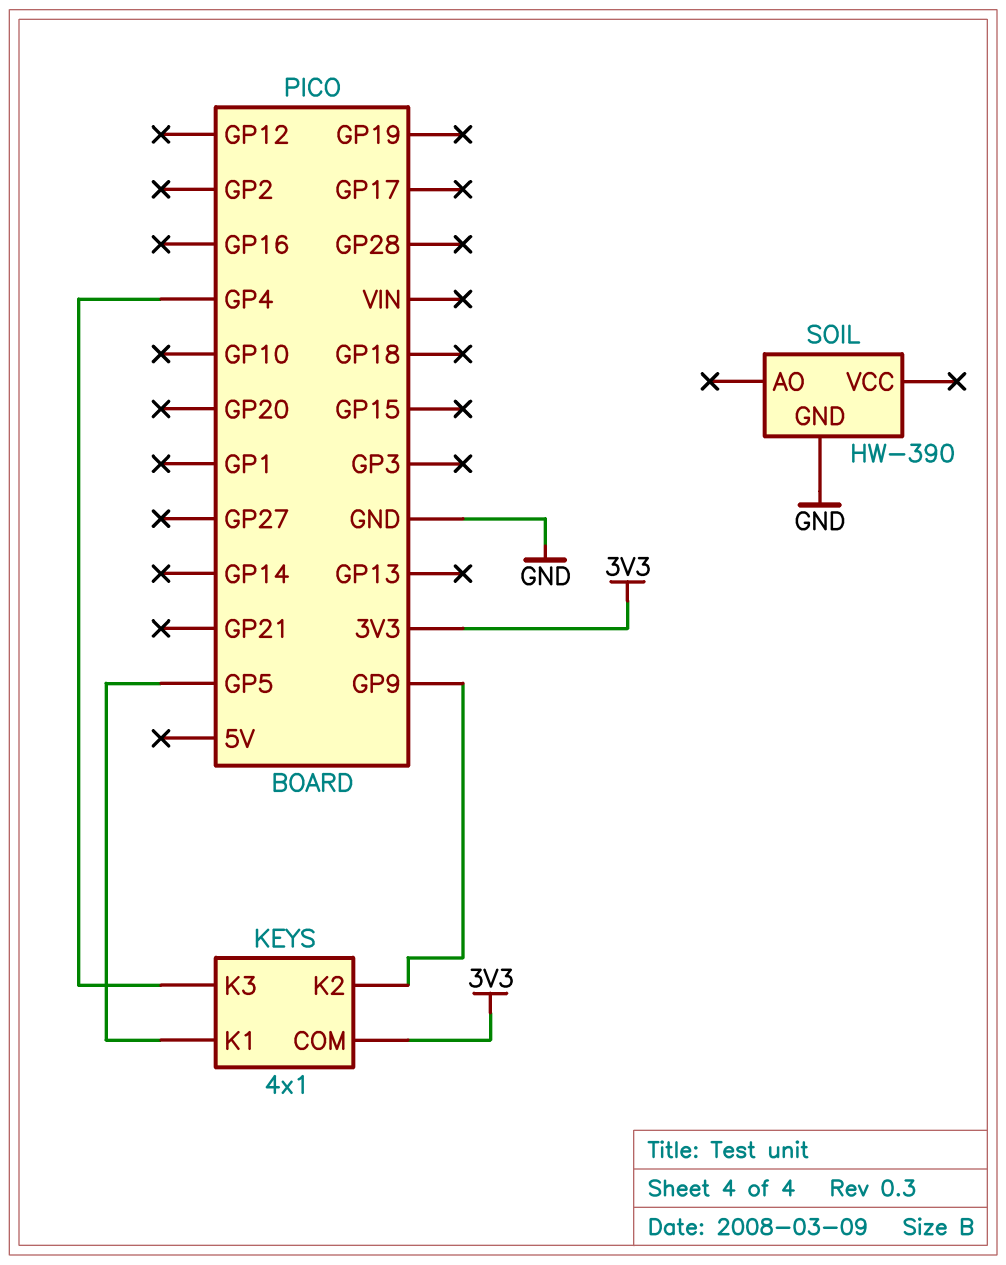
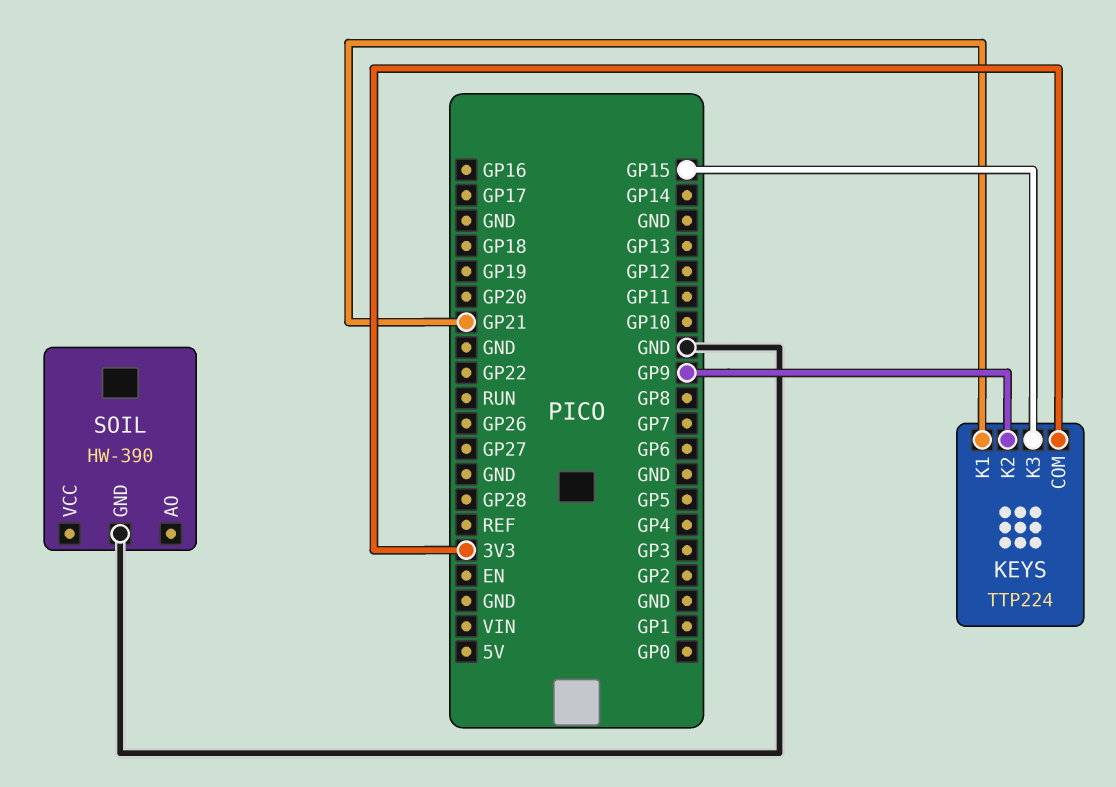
KEYS: 4x1 -> TTP224
KEYS pin K1: GP5 -> GP21
KEYS pin K3: GP4 -> GP15

